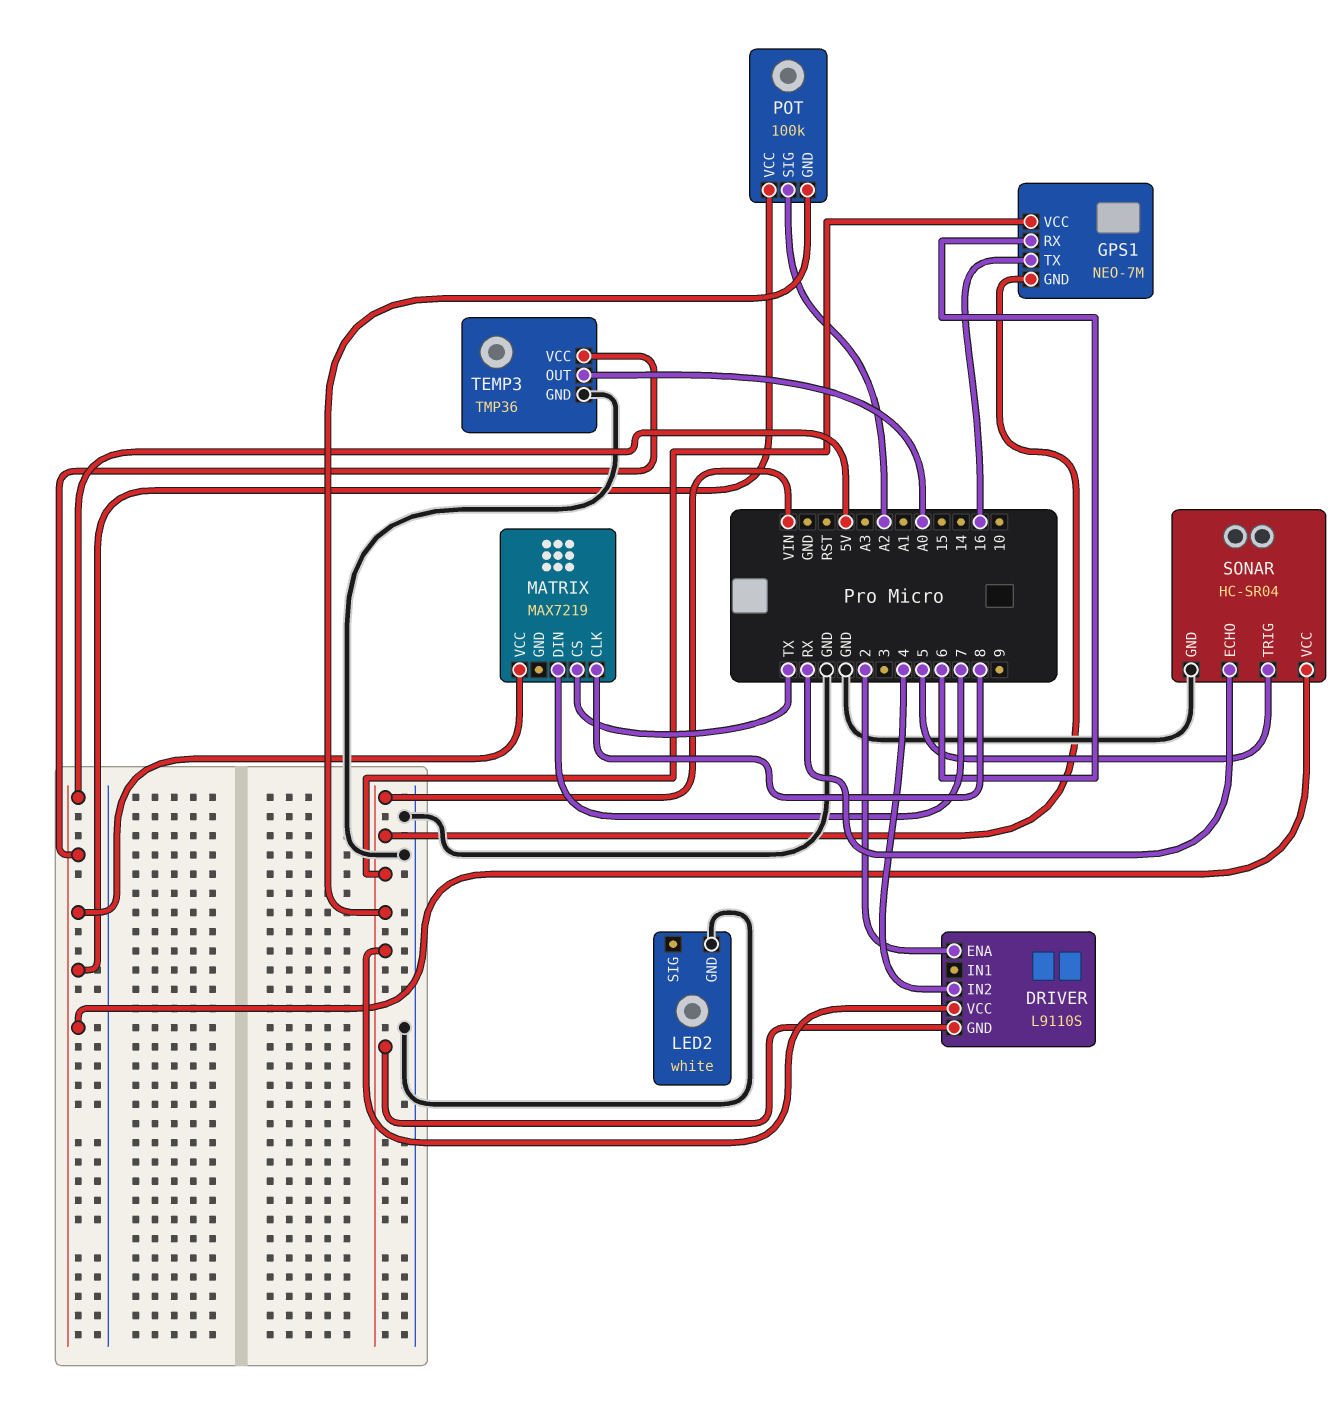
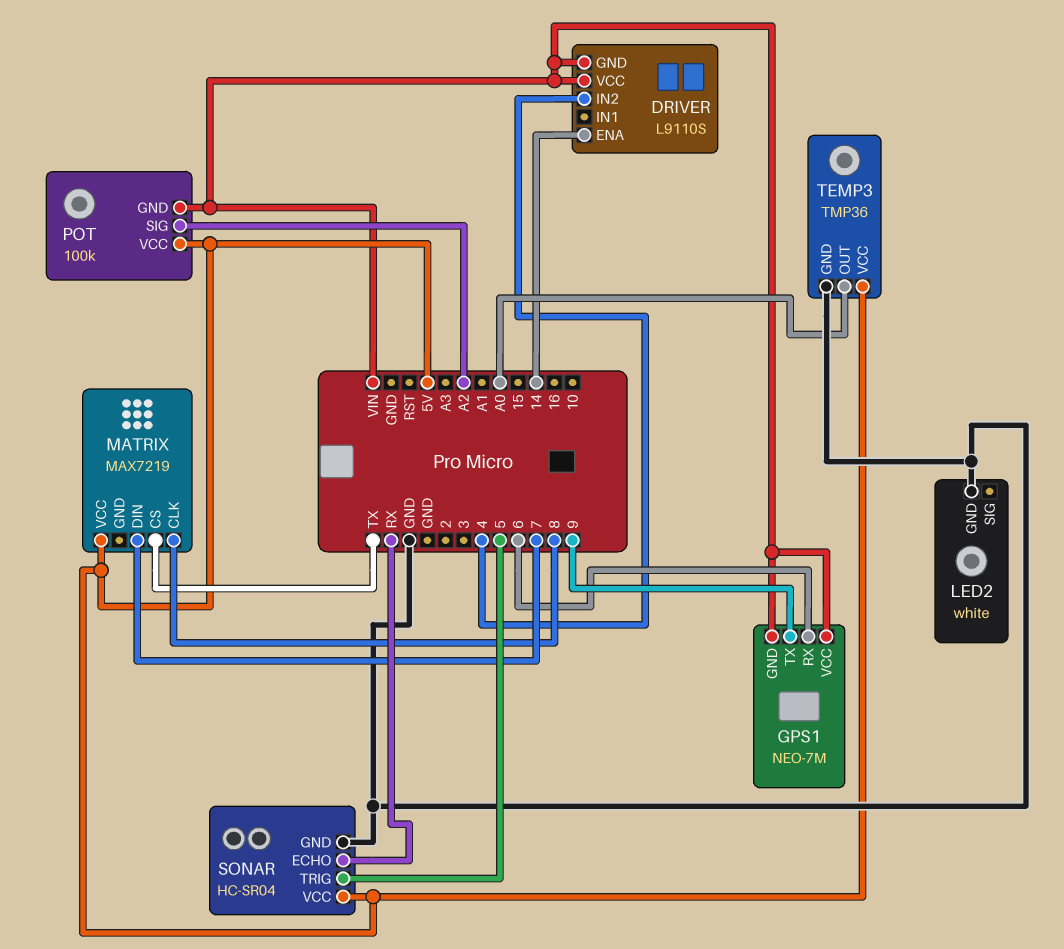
DRIVER pin ENA: 2 -> 14
GPS1 pin TX: 16 -> 9

